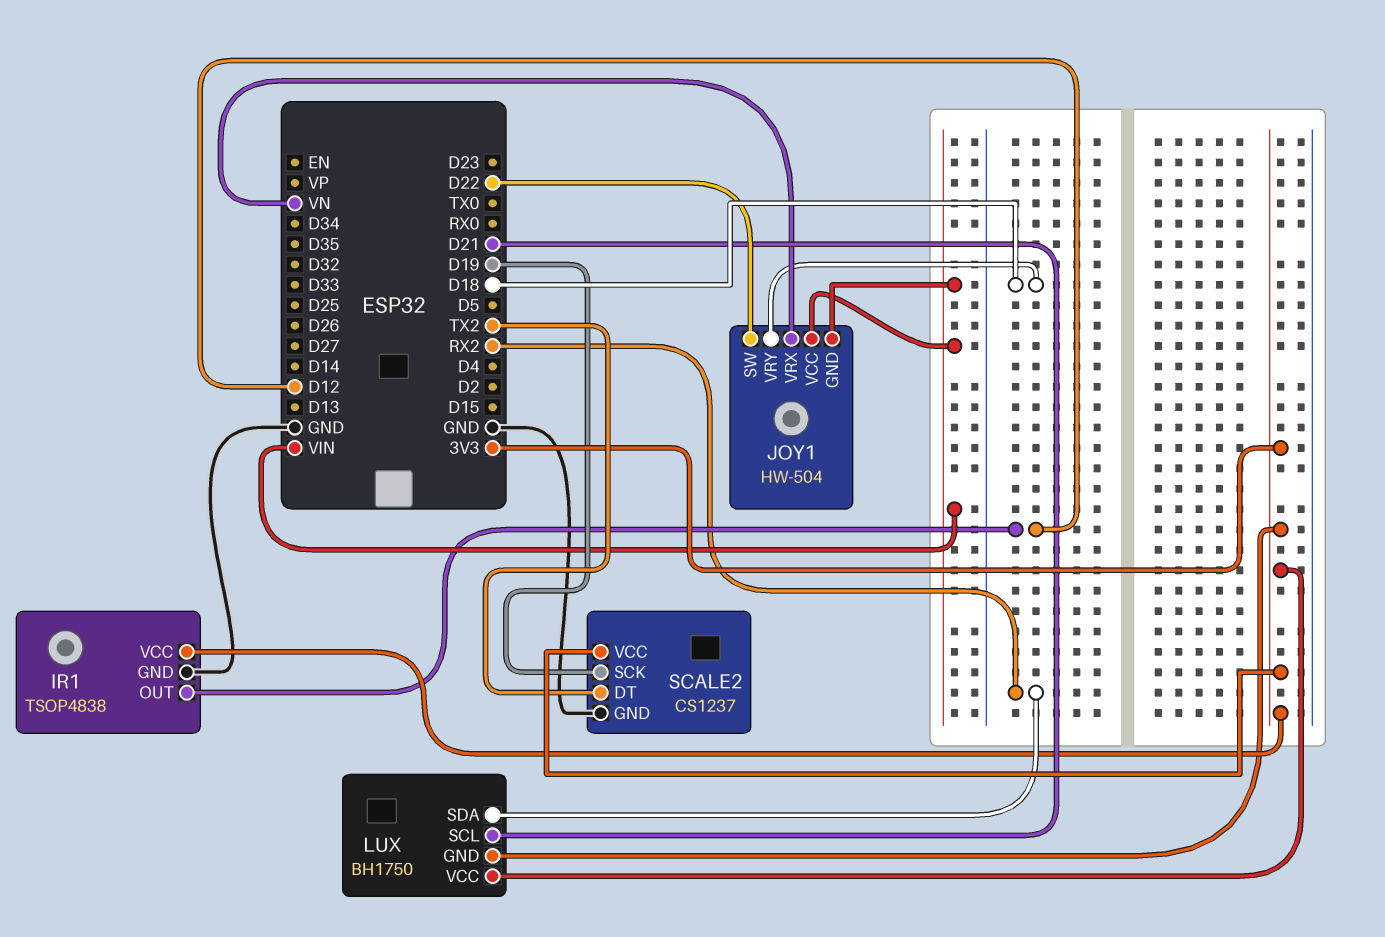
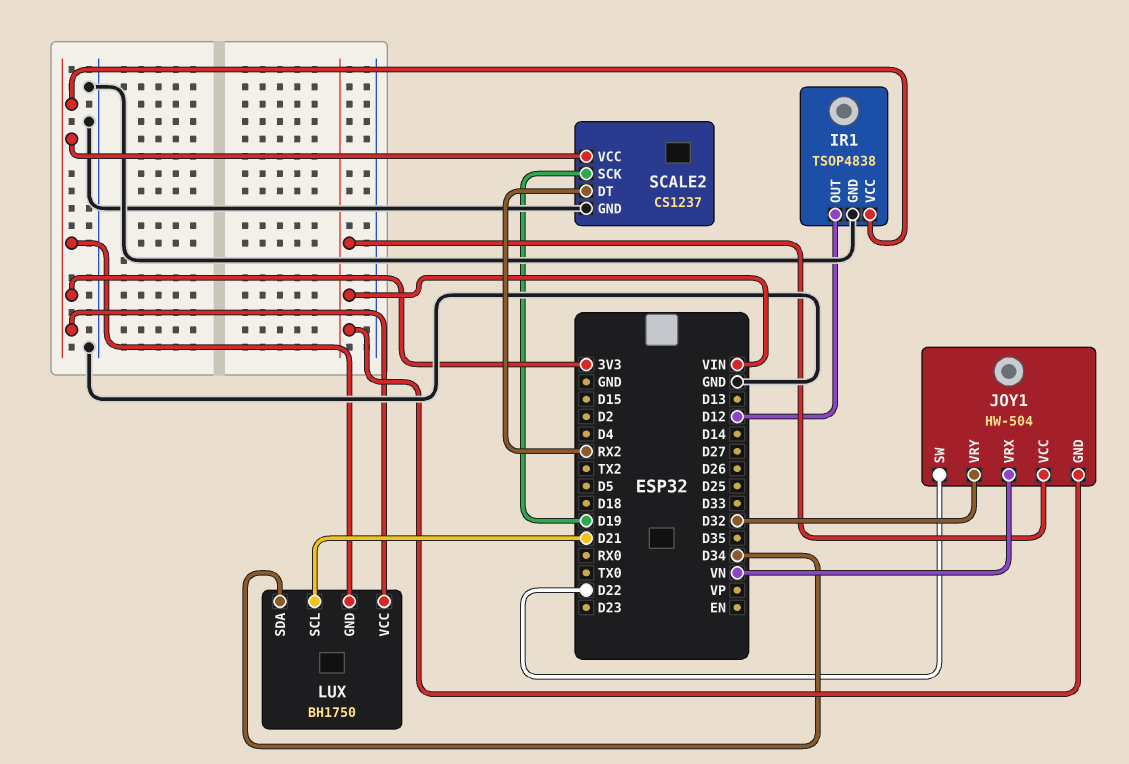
JOY1 pin VRY: D18 -> D32
LUX pin SDA: RX2 -> D34
SCALE2 pin DT: TX2 -> RX2

